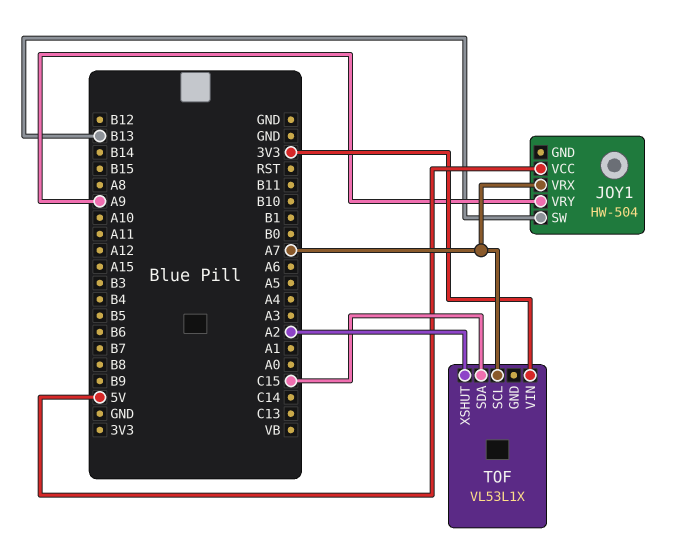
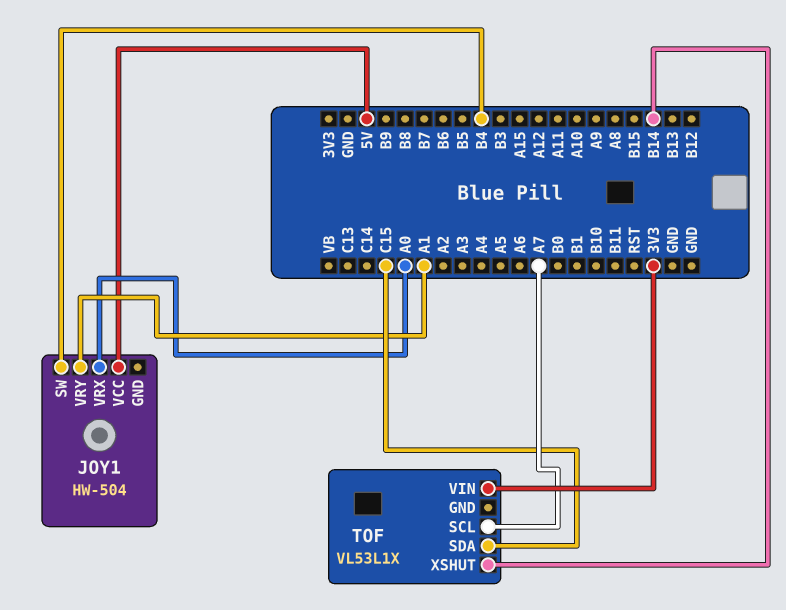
JOY1 pin SW: B13 -> B4
JOY1 pin VRX: A7 -> A0
JOY1 pin VRY: A9 -> A1
TOF pin XSHUT: A2 -> B14

